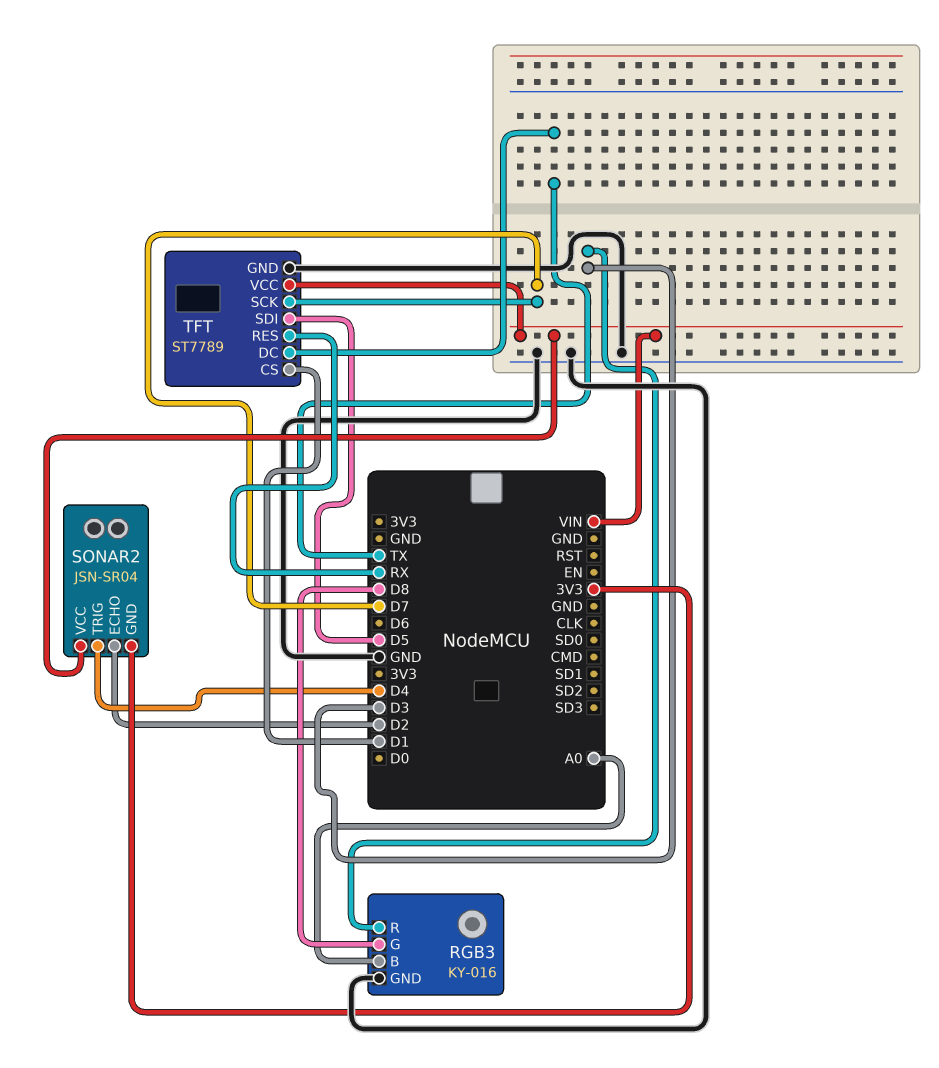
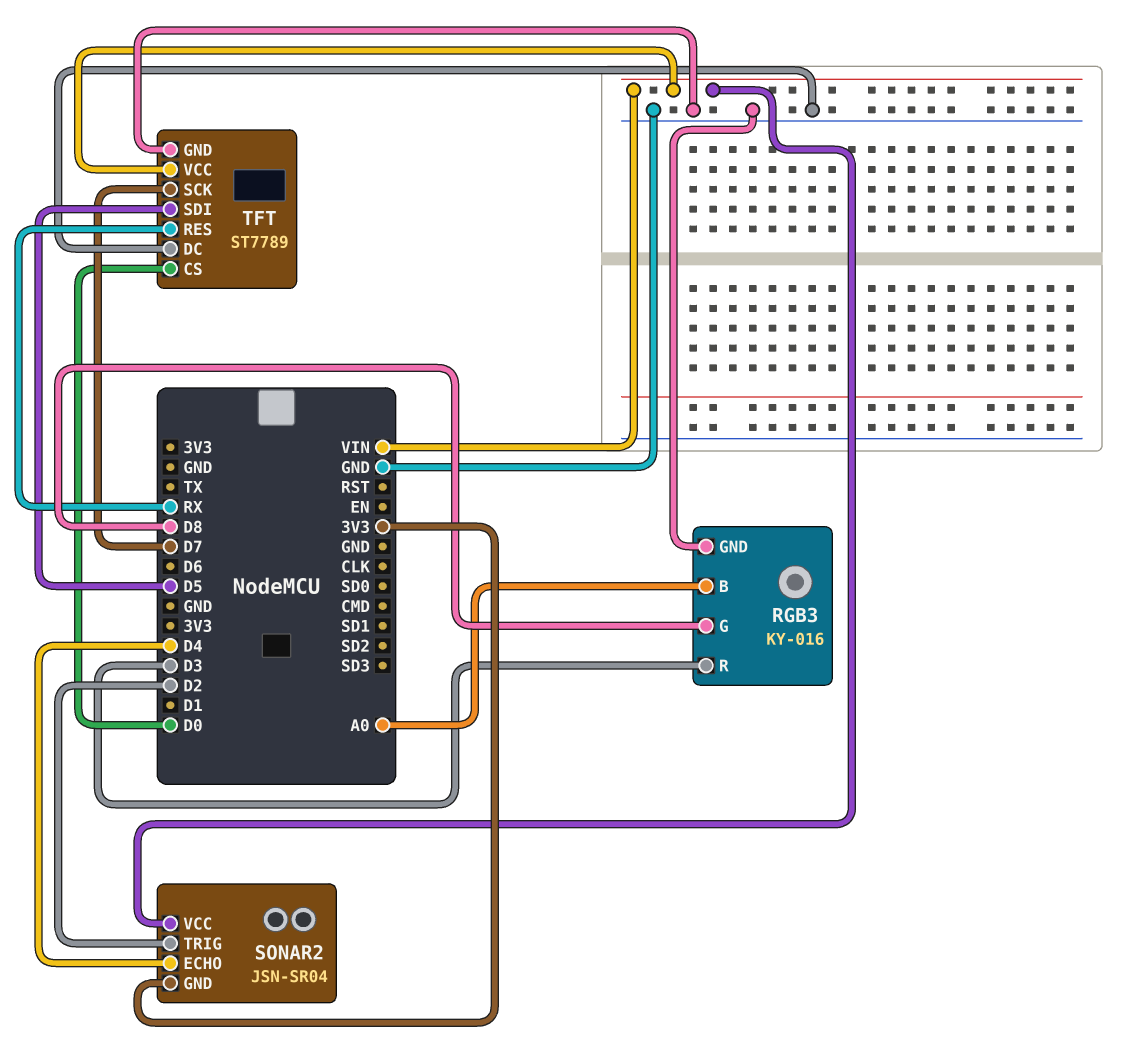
SONAR2 pin ECHO: D2 -> D4
SONAR2 pin TRIG: D4 -> D2
TFT pin CS: D1 -> D0
TFT pin DC: TX -> GND

